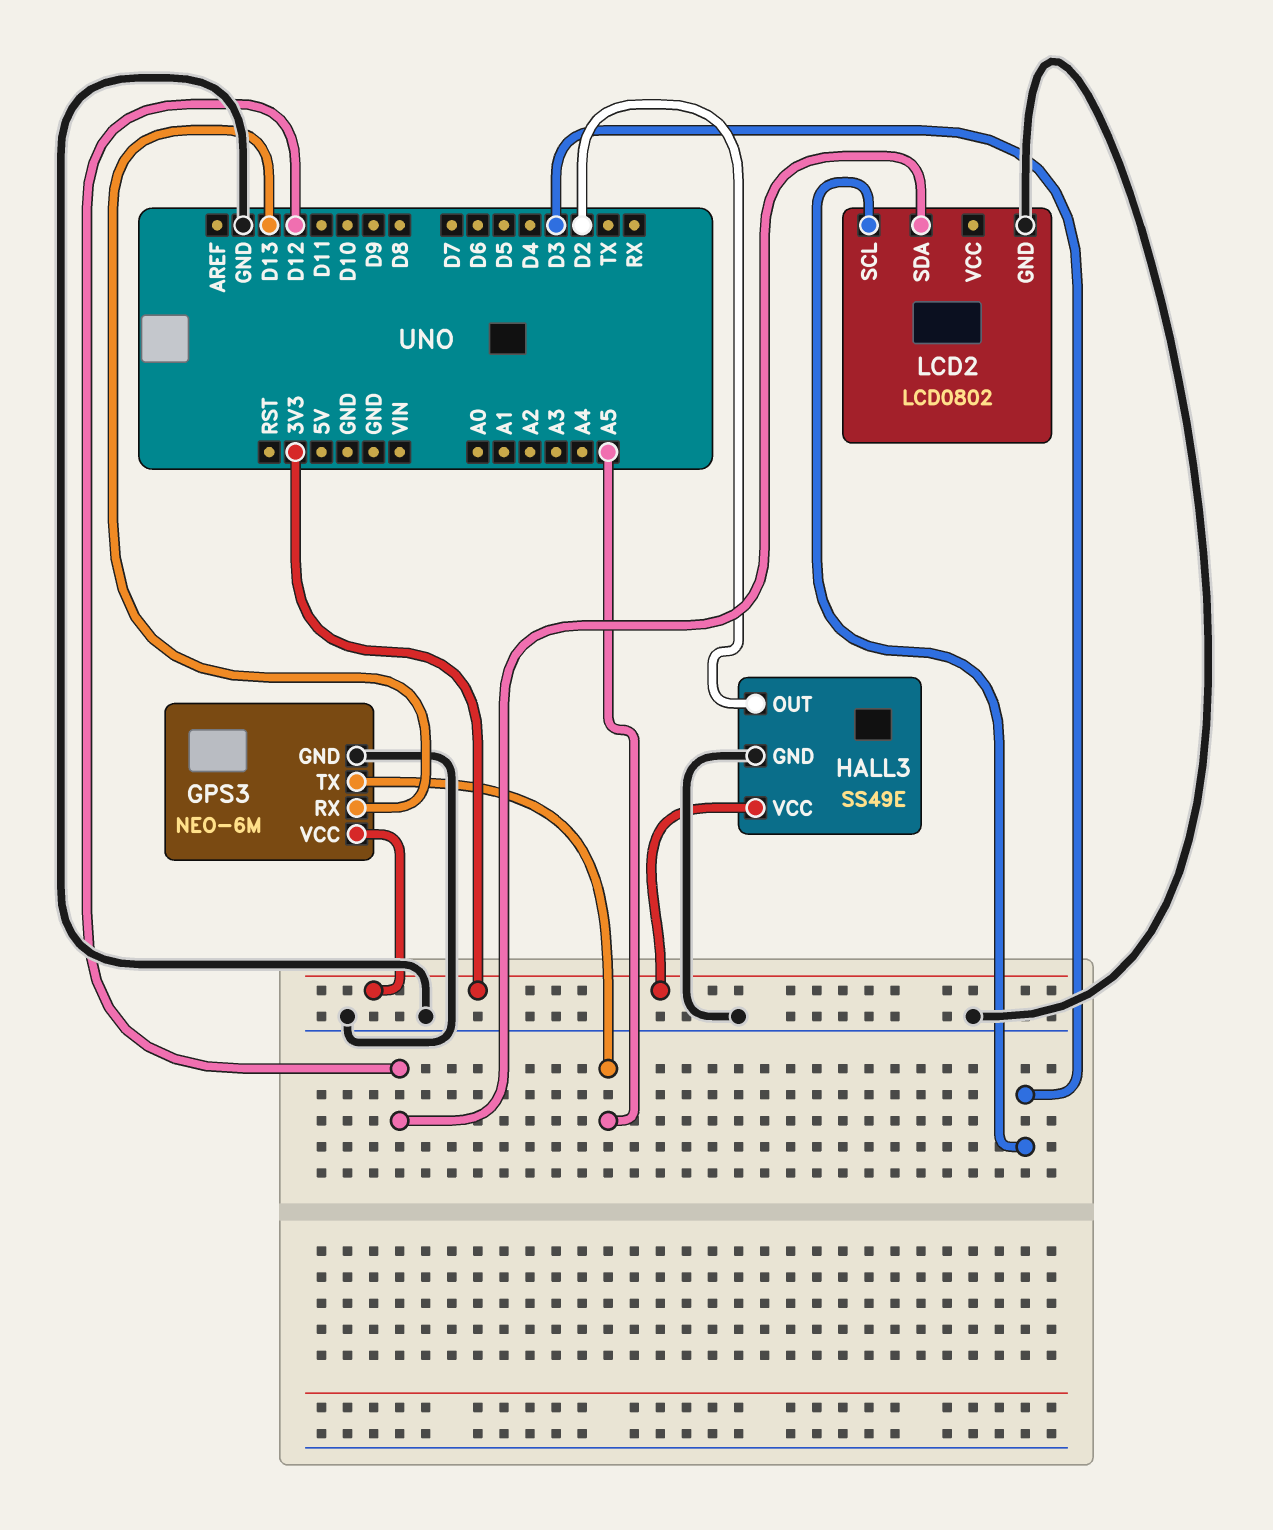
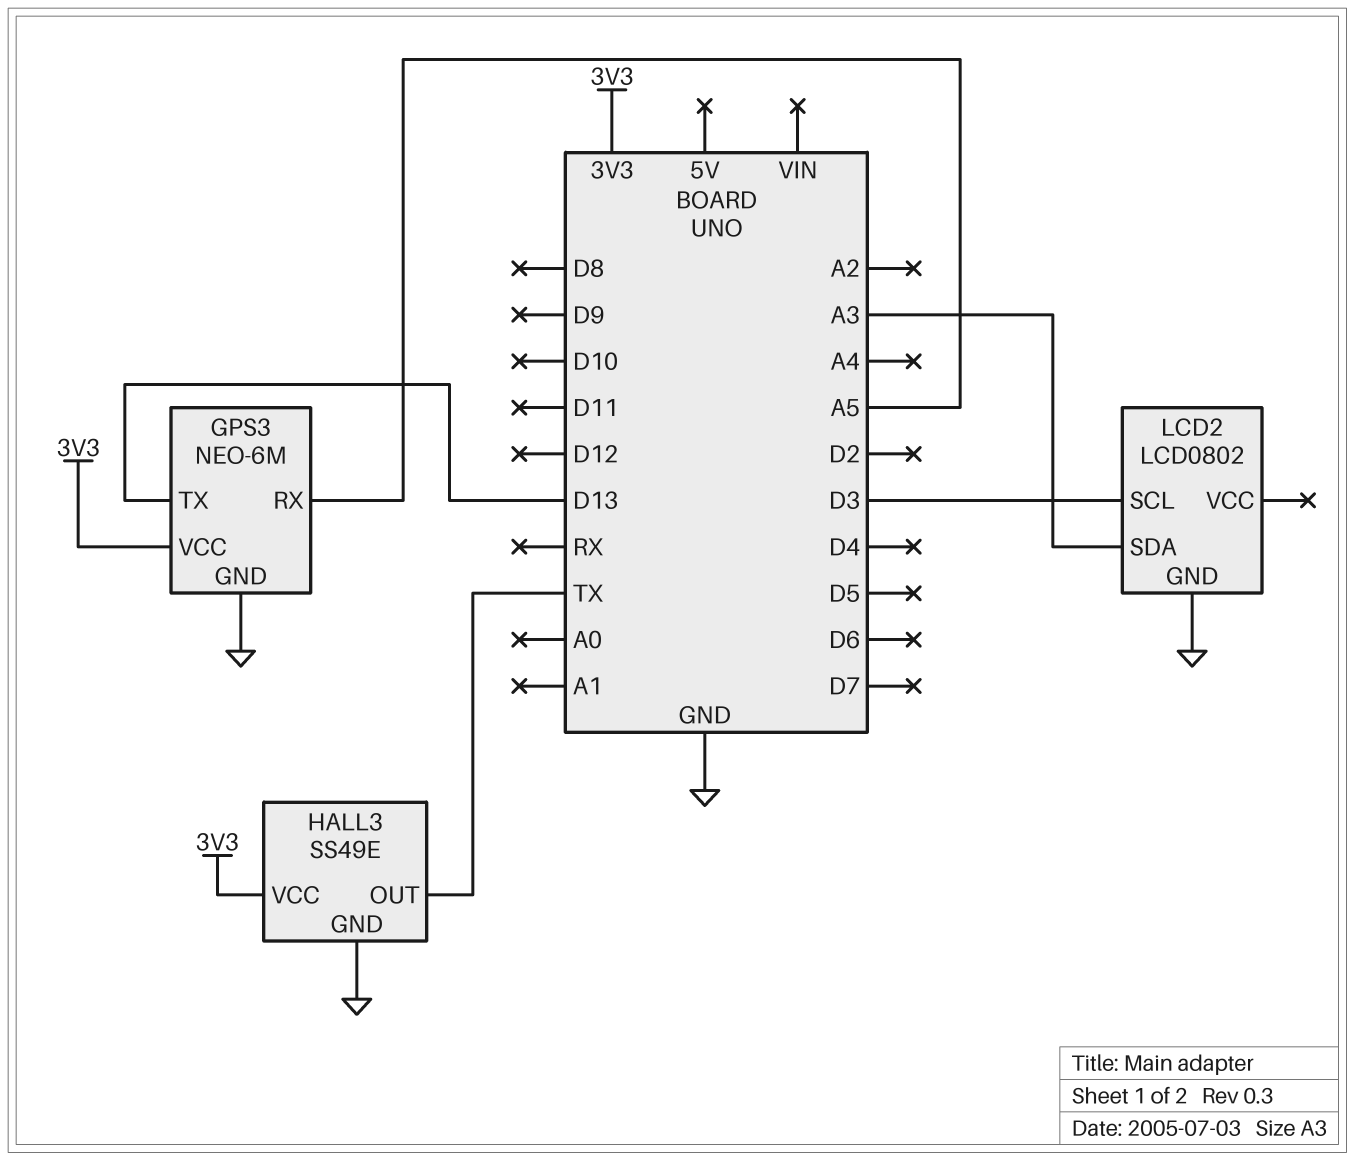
GPS3 pin RX: D13 -> A5
GPS3 pin TX: A5 -> D13
HALL3 pin OUT: D2 -> TX
LCD2 pin SDA: D12 -> A3

